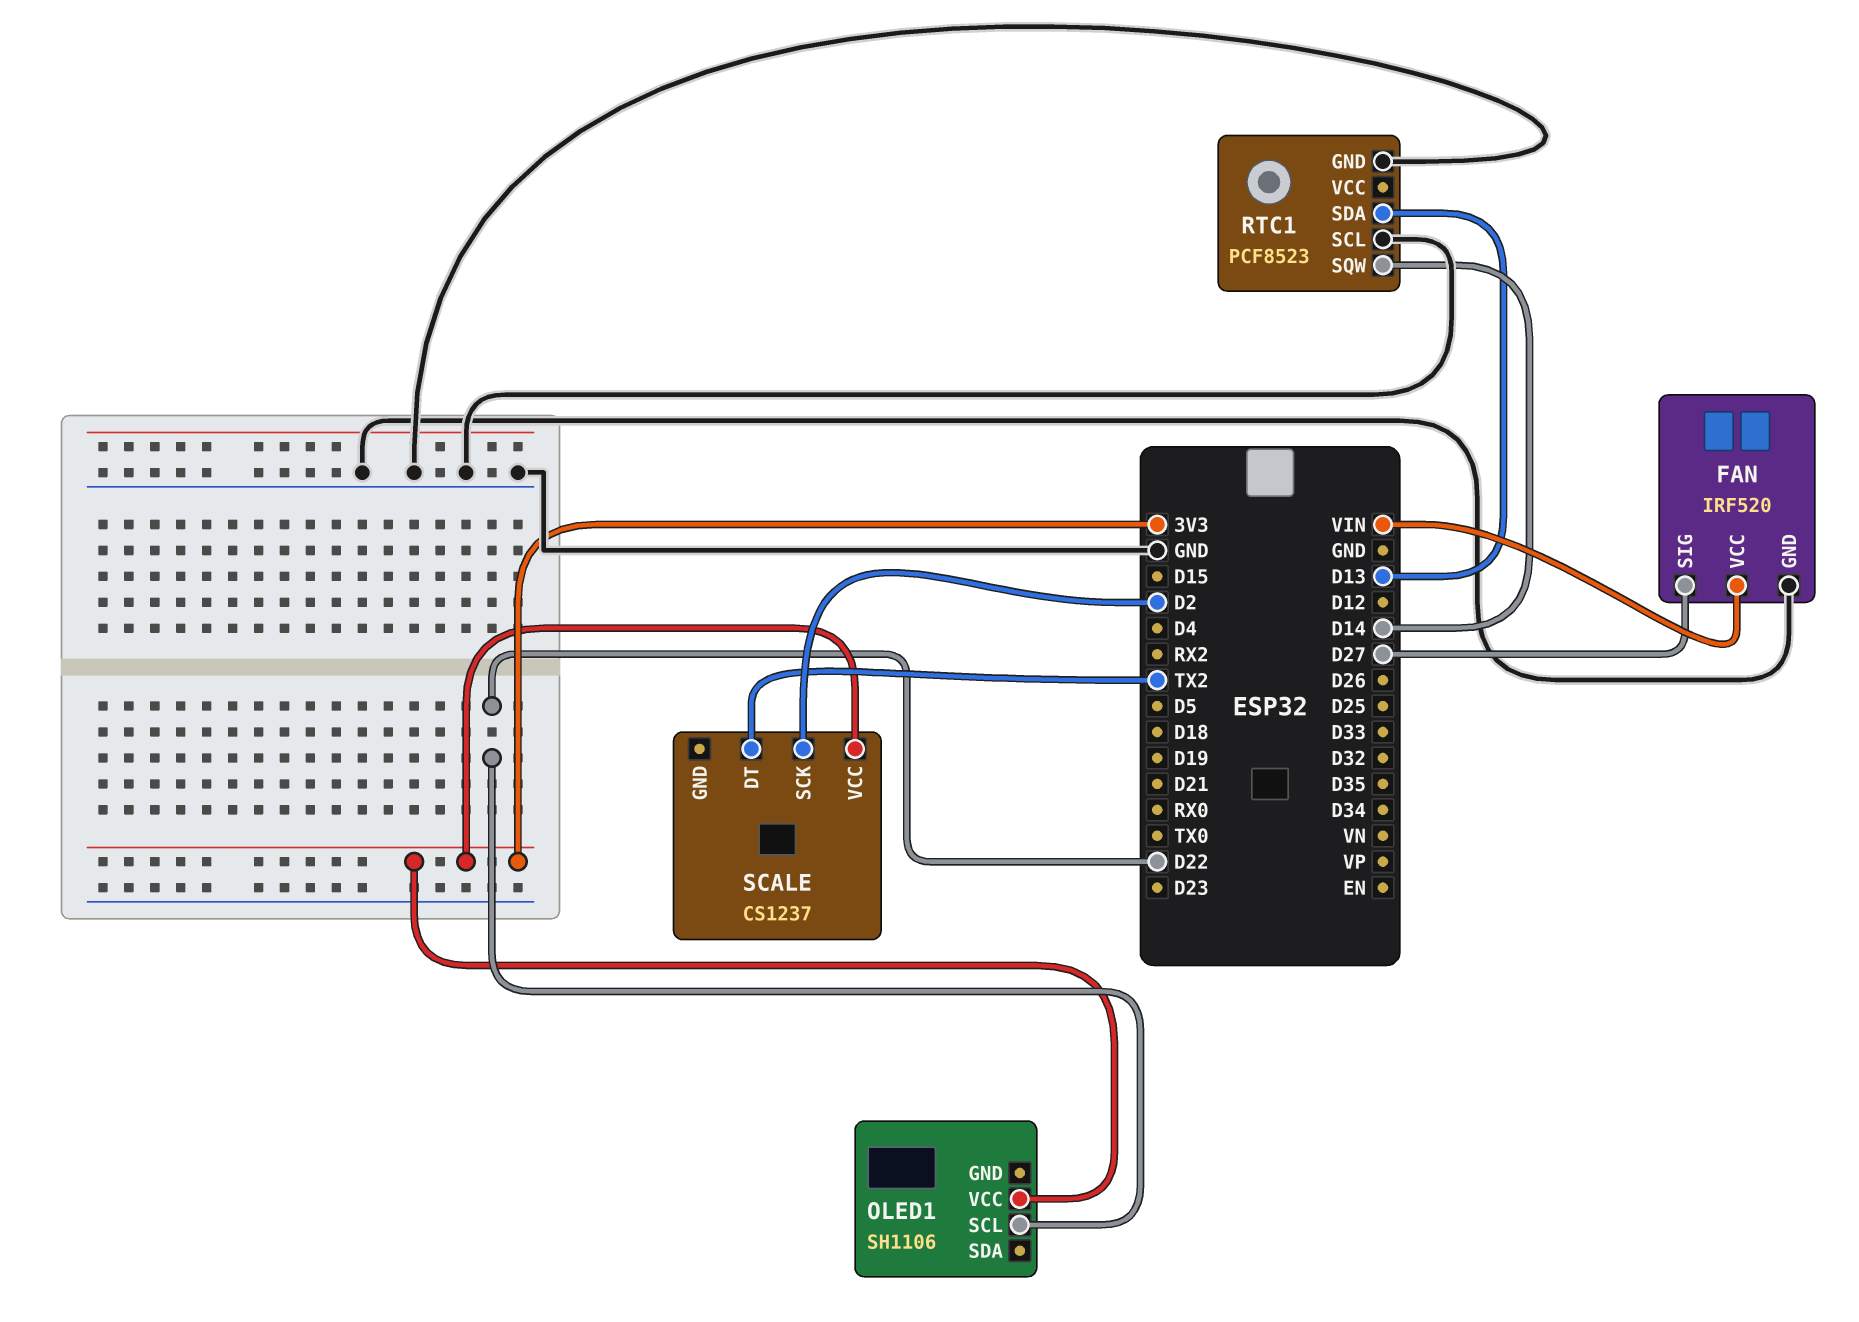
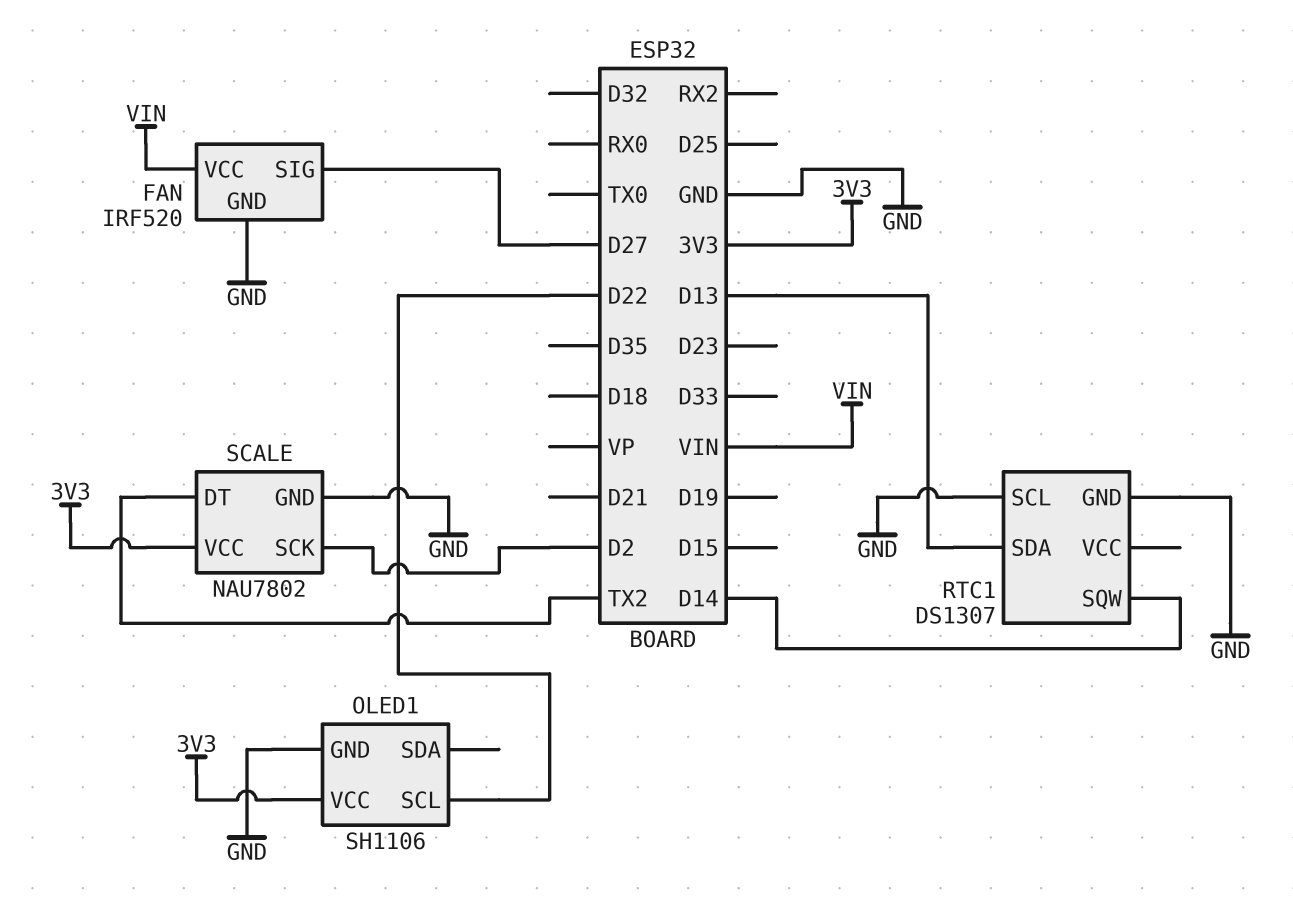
OLED1 pin GND: none -> GND
RTC1: PCF8523 -> DS1307
SCALE: CS1237 -> NAU7802
SCALE pin GND: none -> GND

